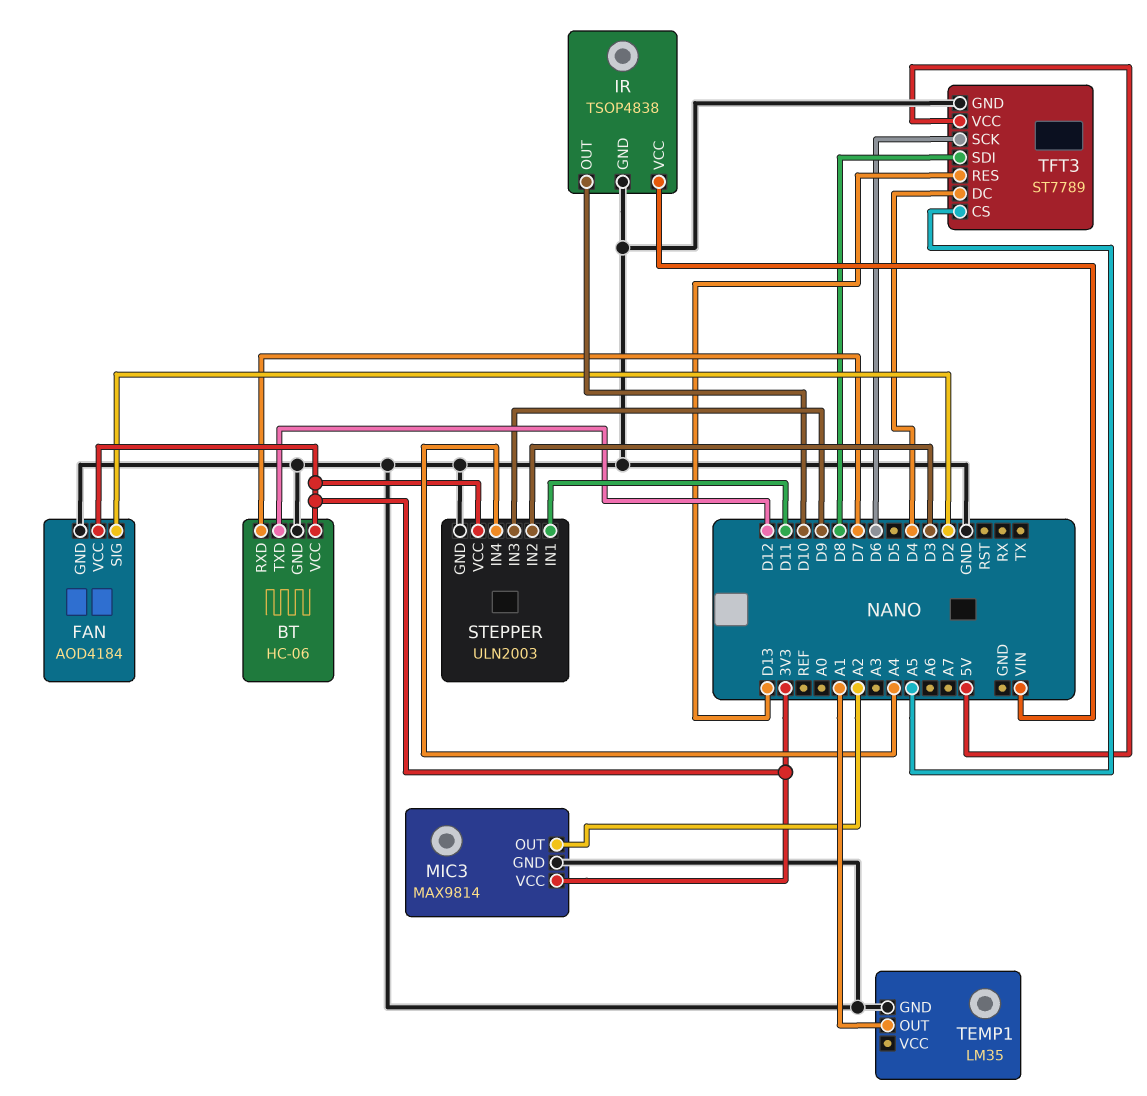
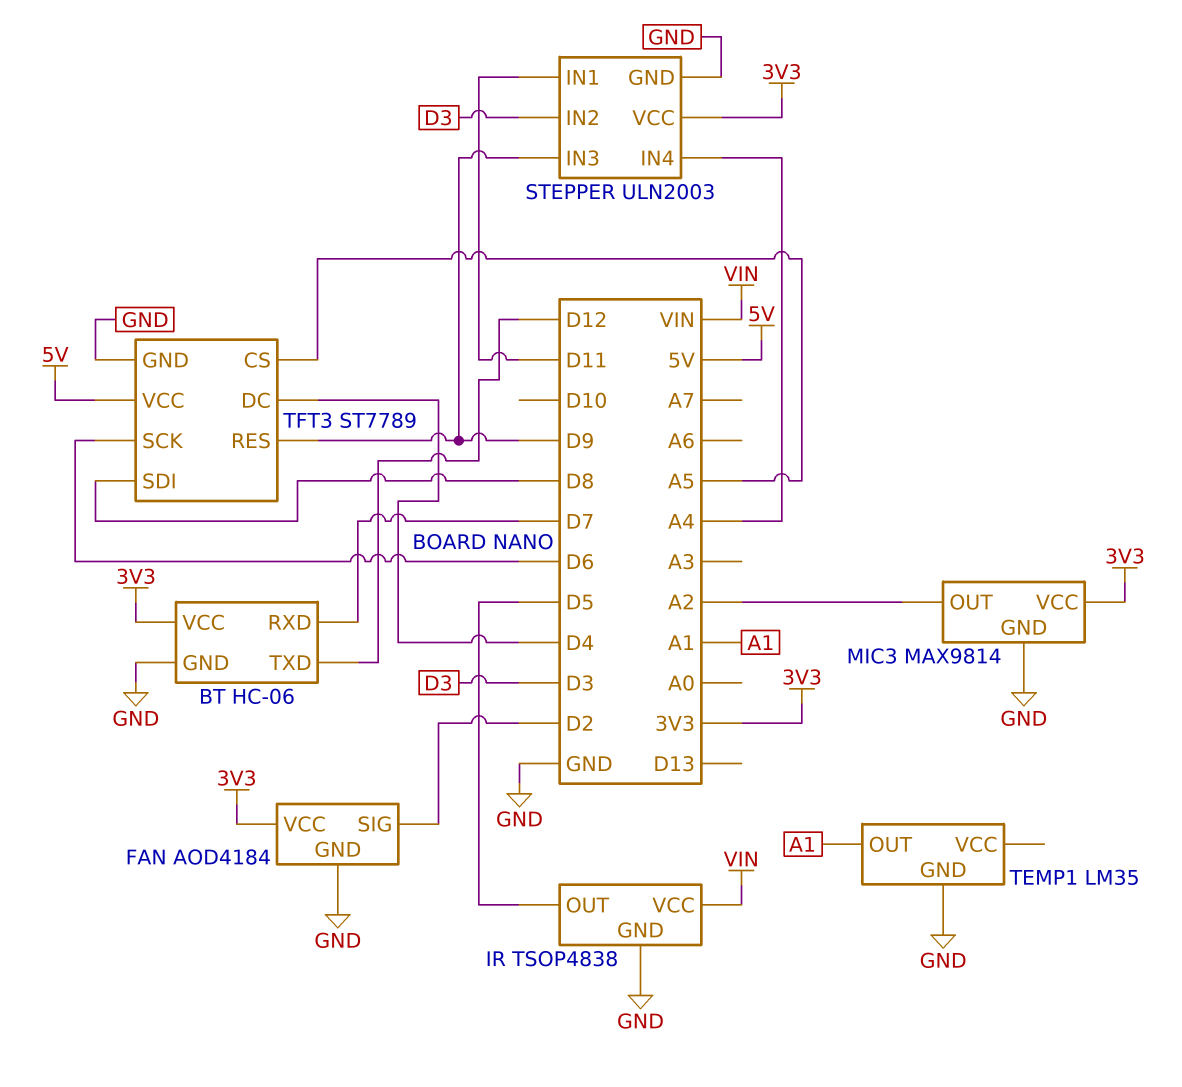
IR pin OUT: D10 -> D5
TFT3 pin RES: D13 -> D9

